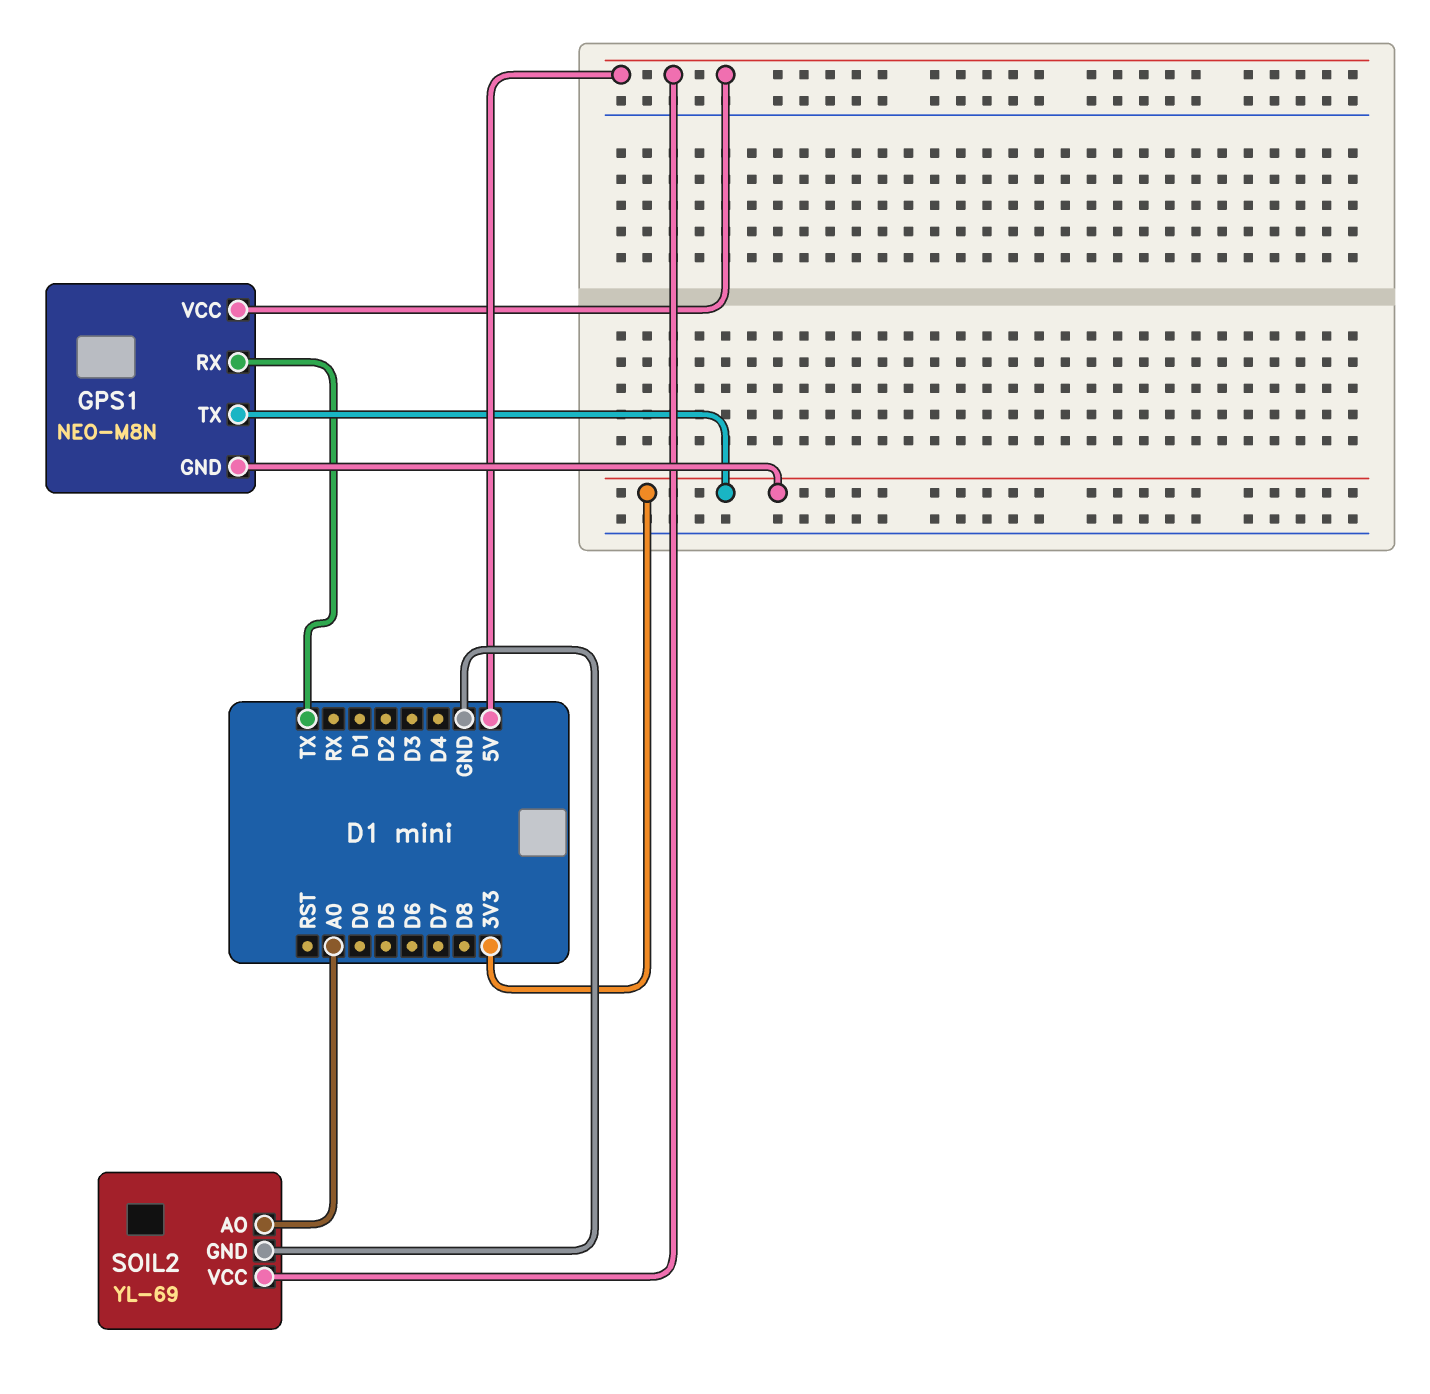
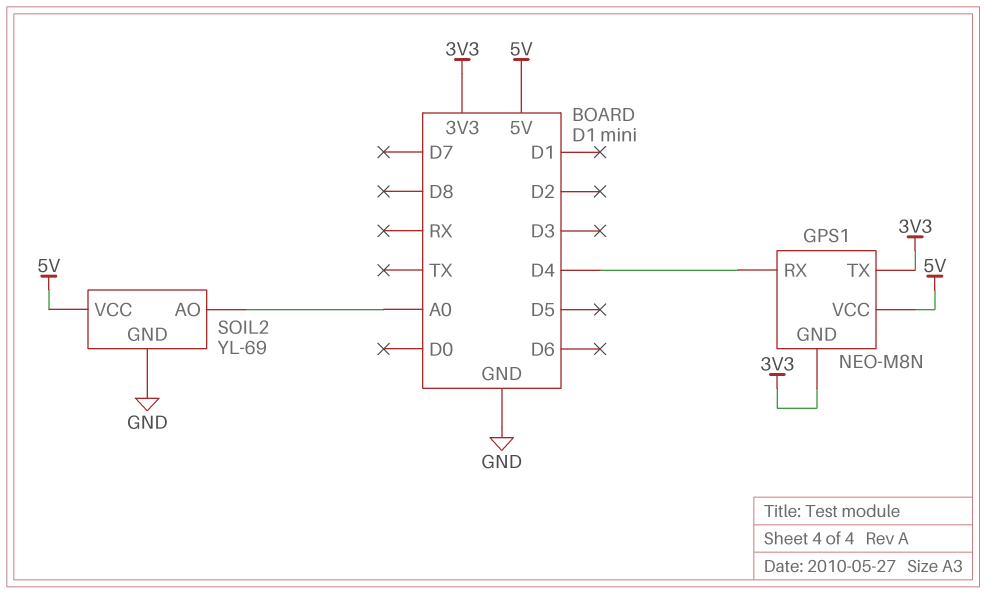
GPS1 pin RX: TX -> D4

